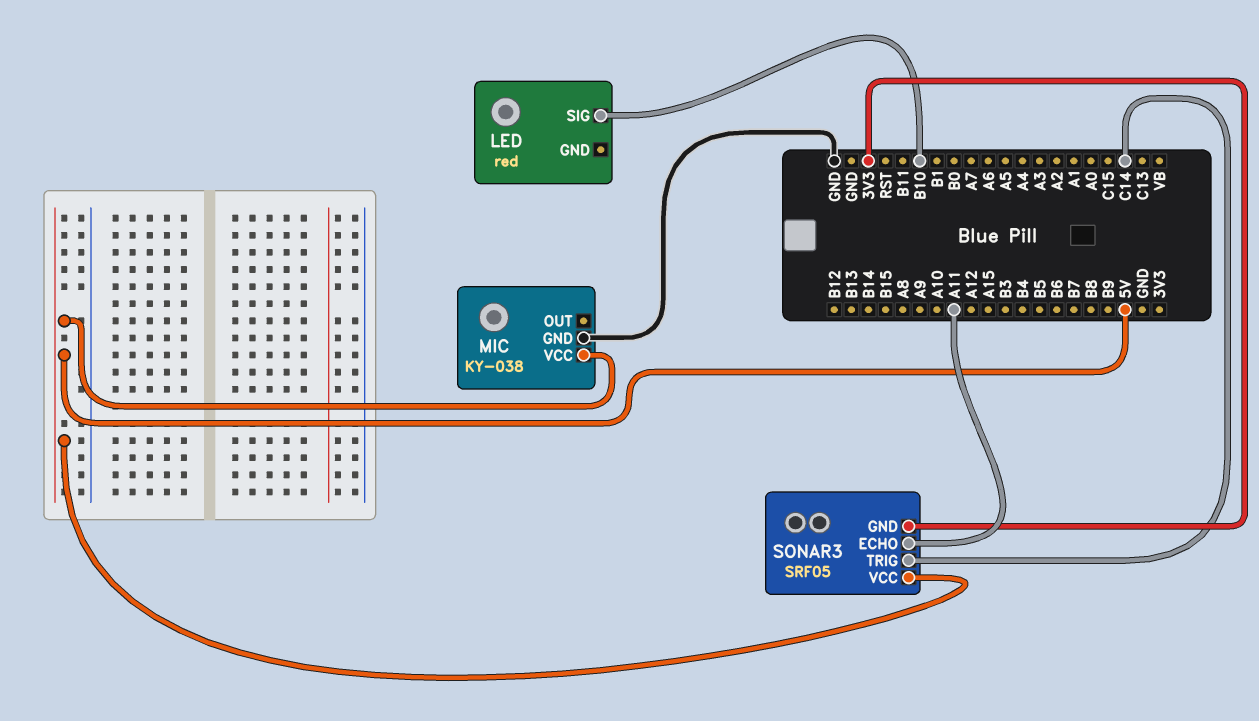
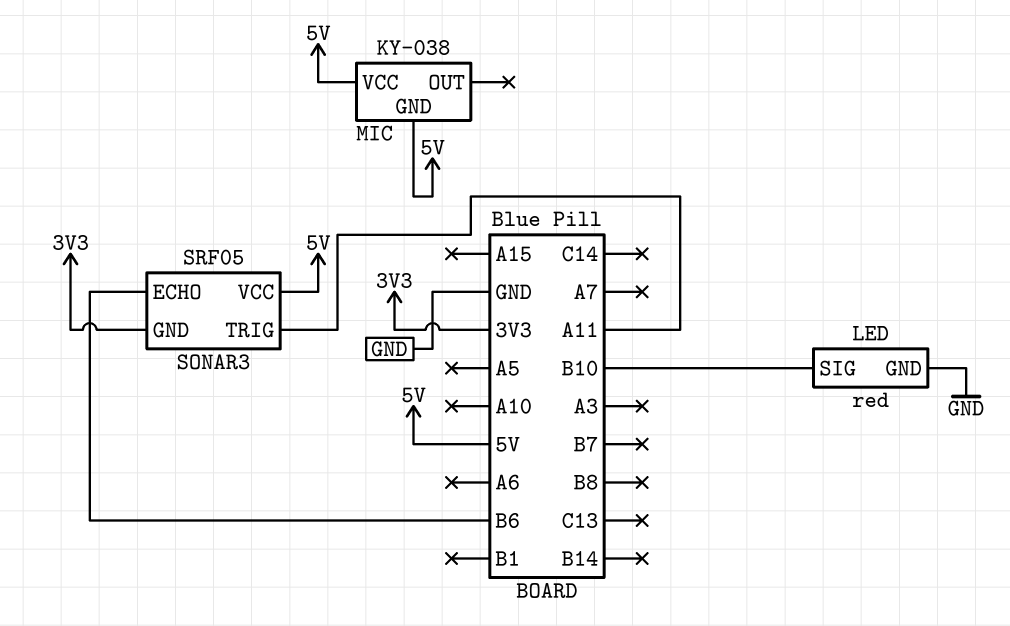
LED pin GND: none -> GND
MIC pin GND: GND -> 5V
SONAR3 pin ECHO: A11 -> B6
SONAR3 pin TRIG: C14 -> A11

